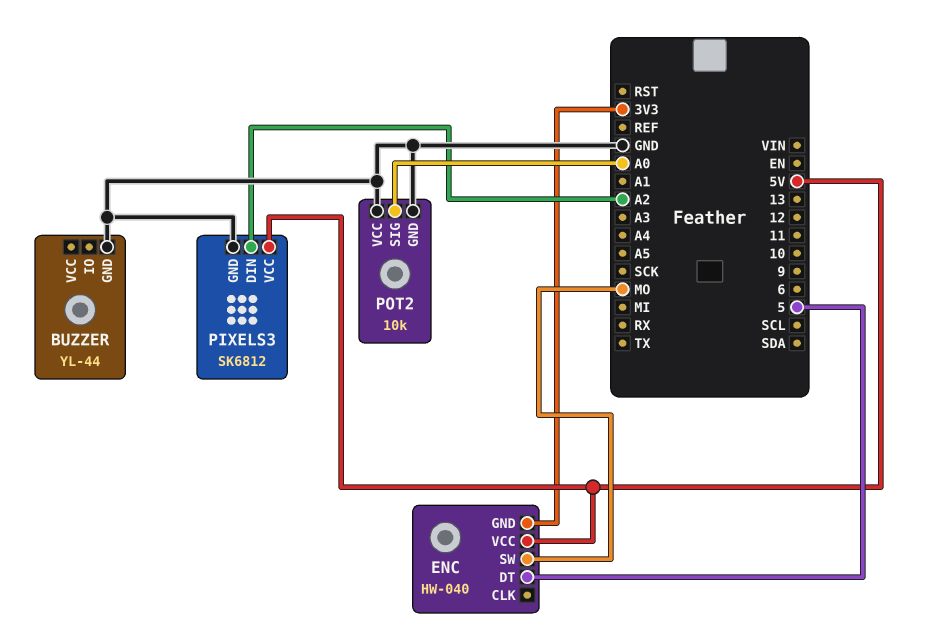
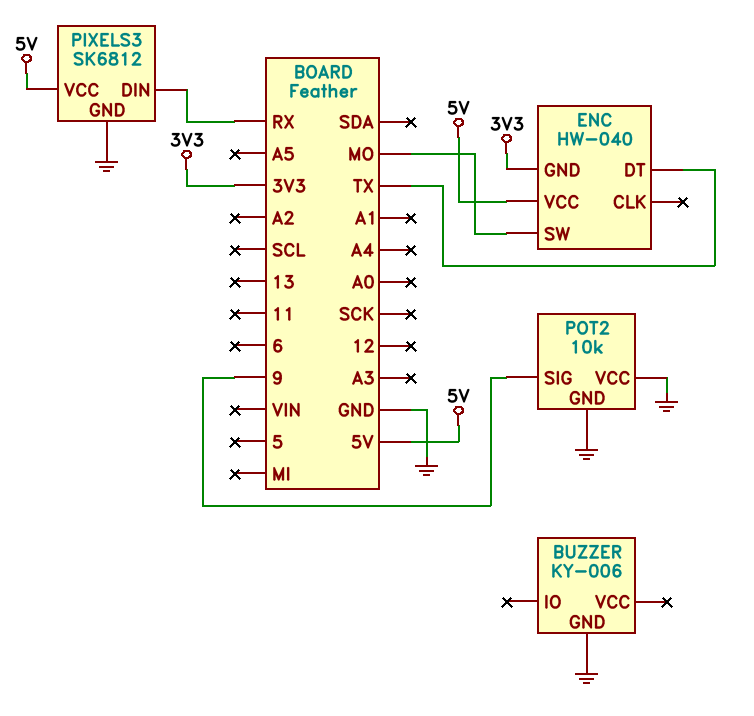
BUZZER: YL-44 -> KY-006
ENC pin DT: 5 -> TX
PIXELS3 pin DIN: A2 -> RX
POT2 pin SIG: A0 -> 9

